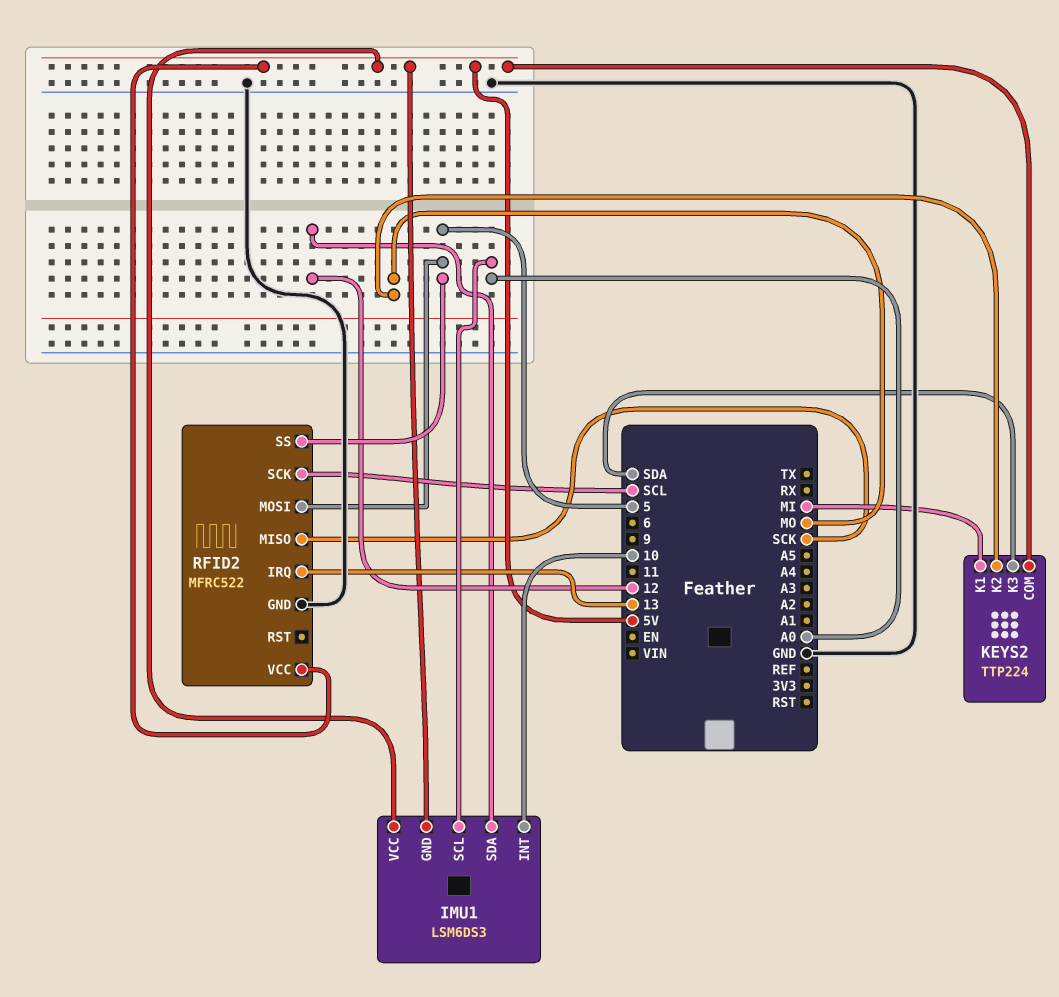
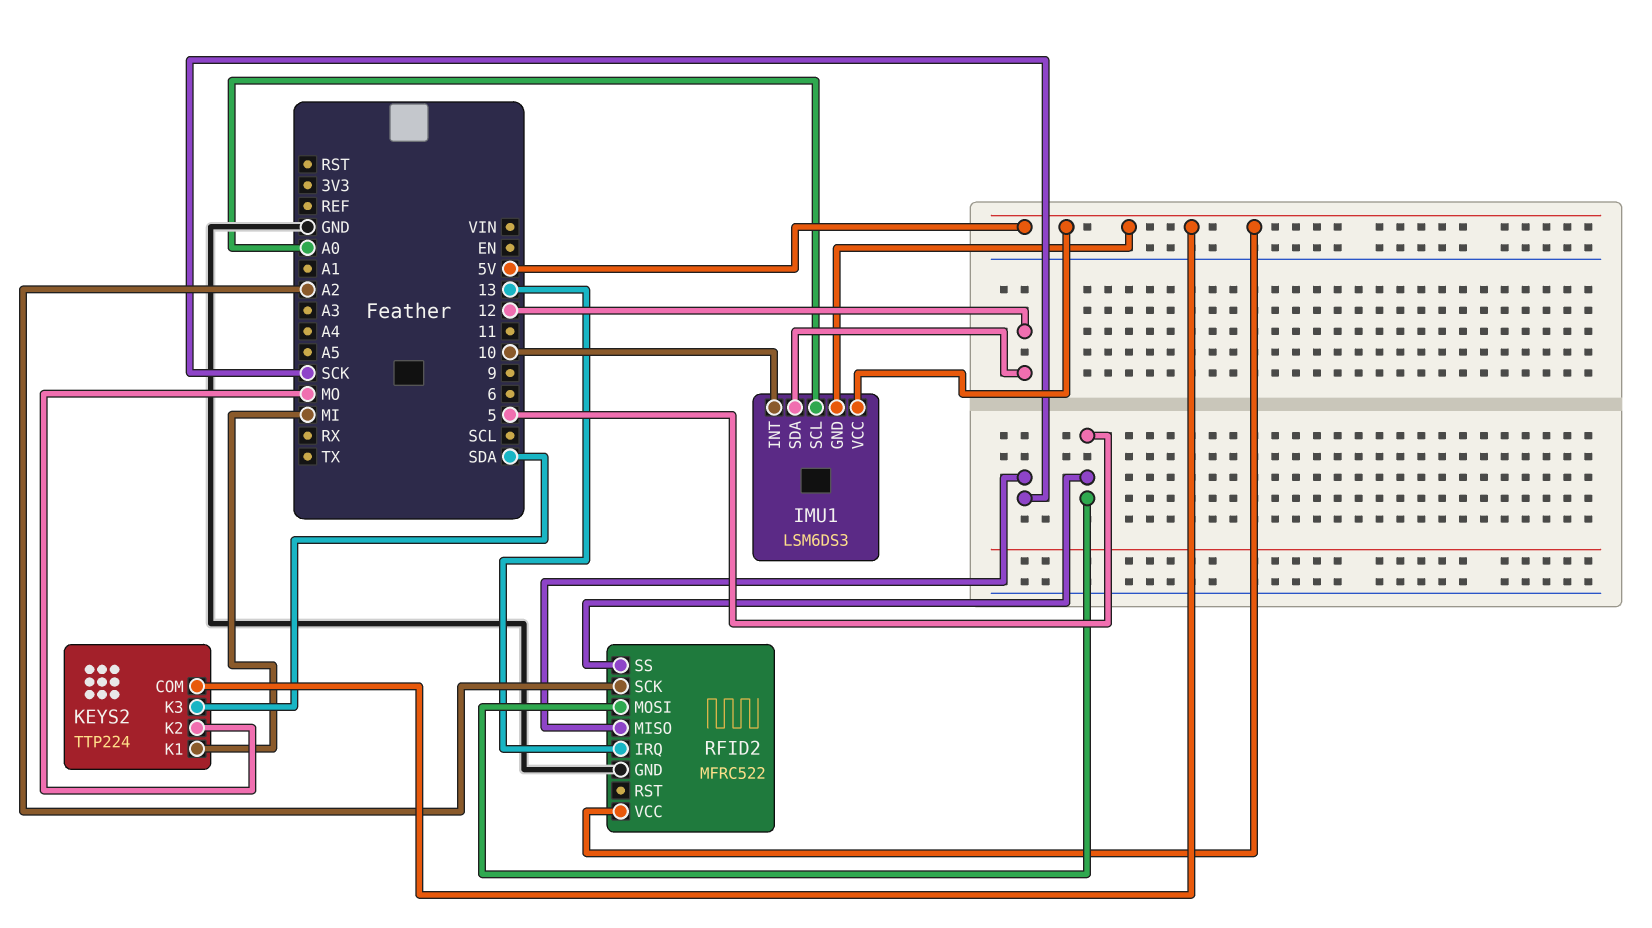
RFID2 pin SCK: SCL -> A2

